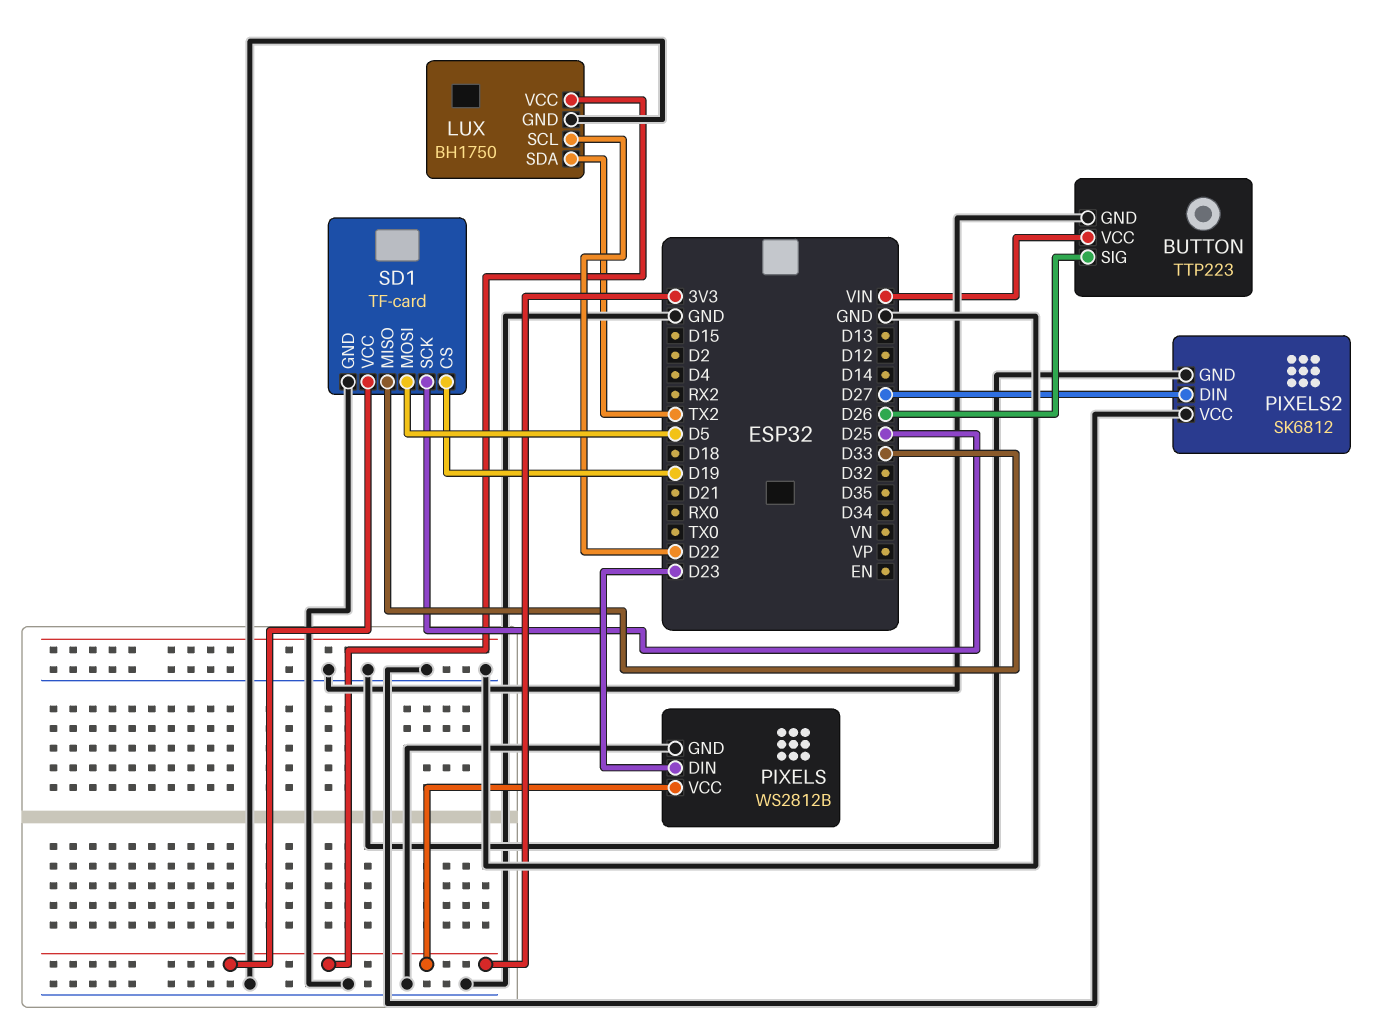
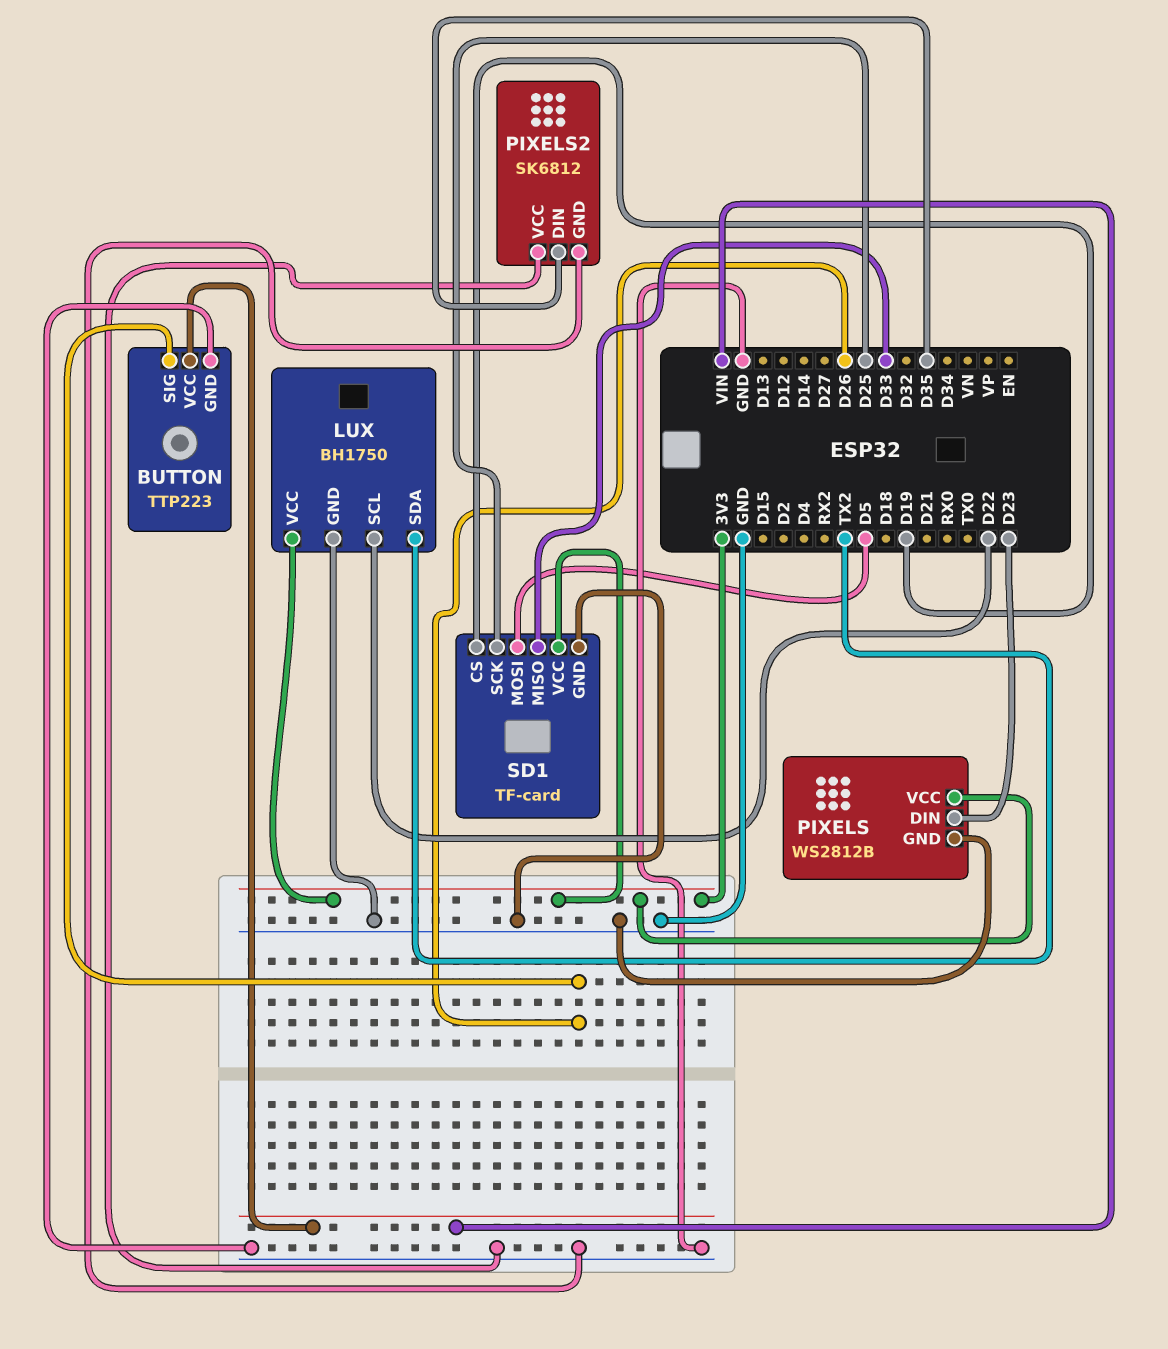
PIXELS2 pin DIN: D27 -> D35

